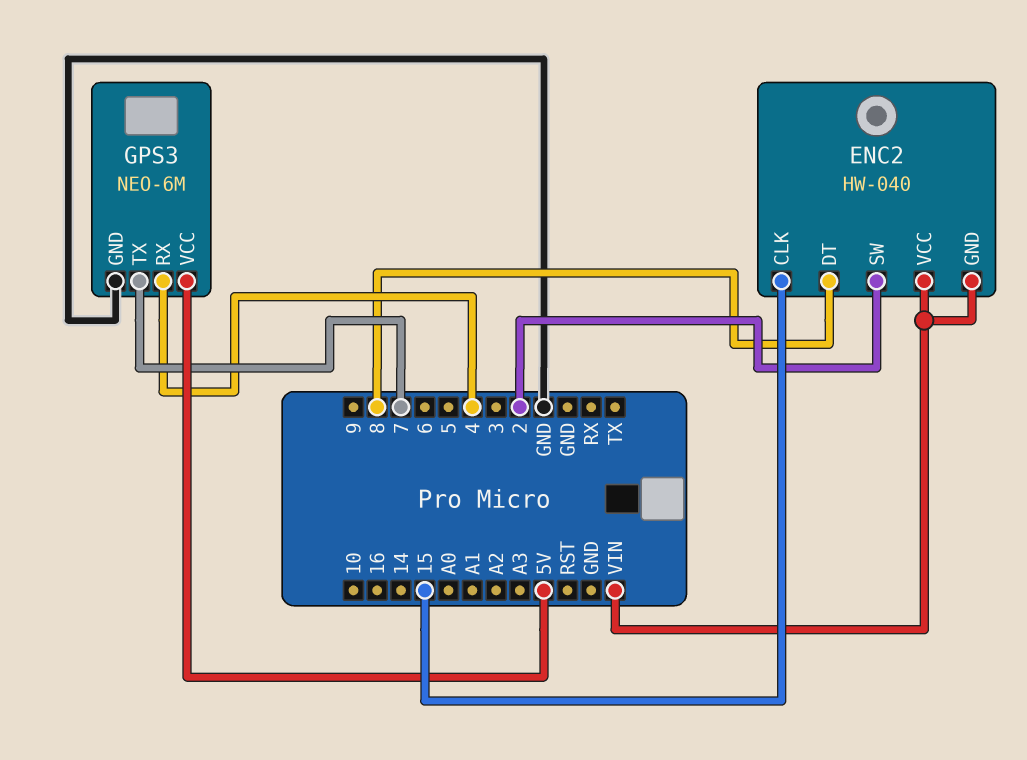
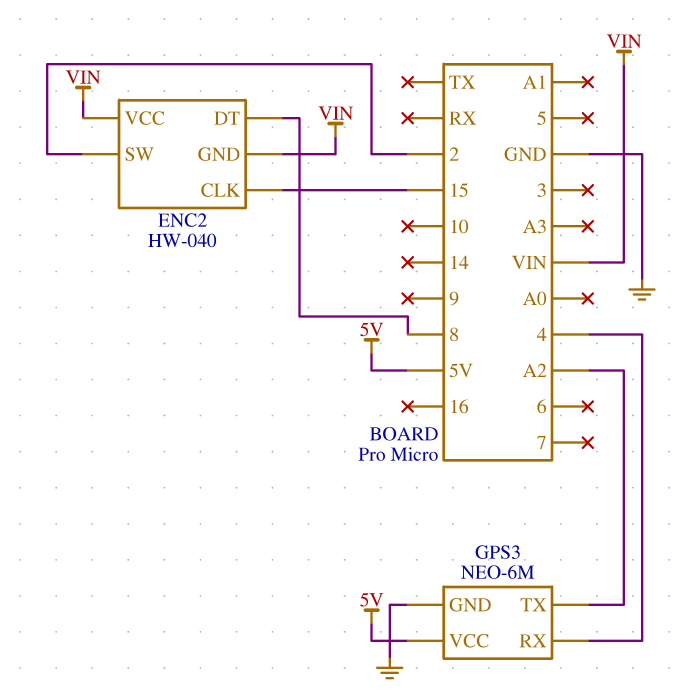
GPS3 pin TX: 7 -> A2

